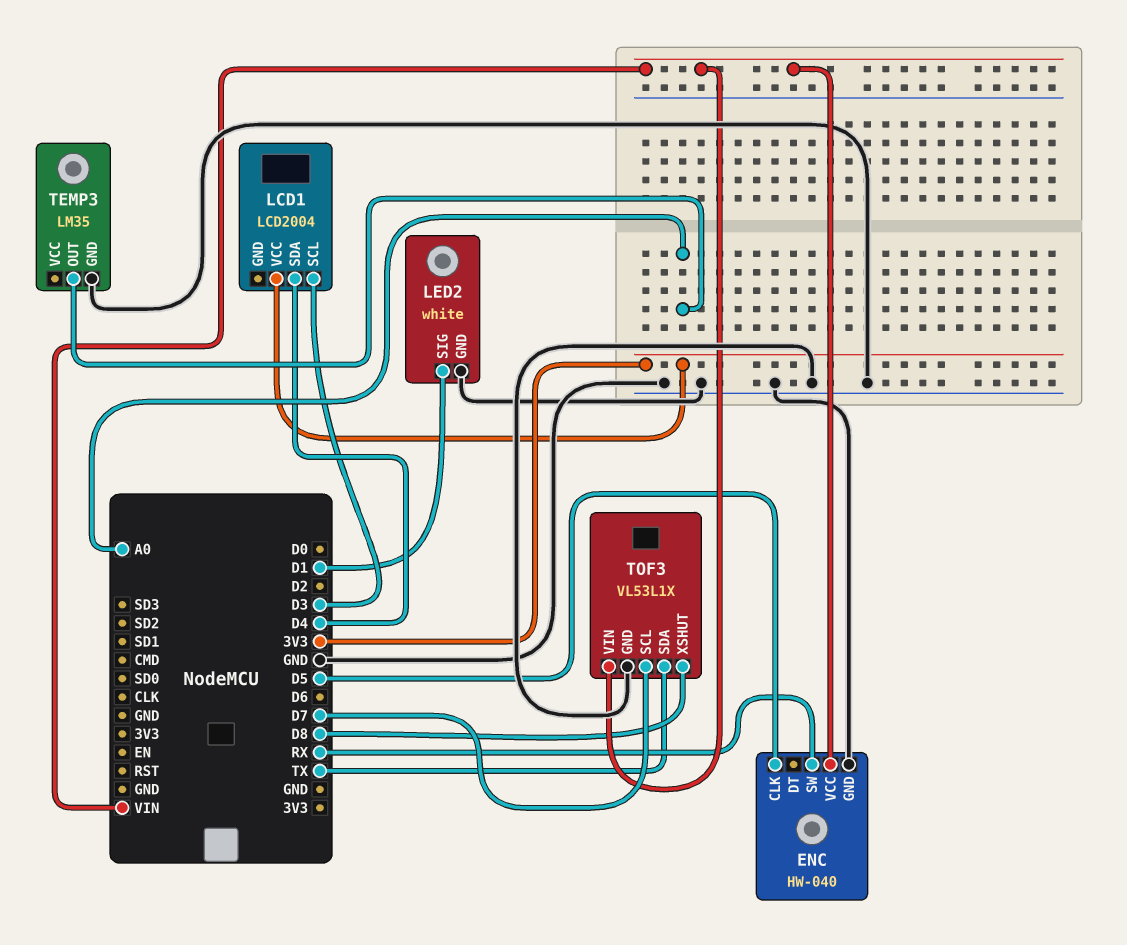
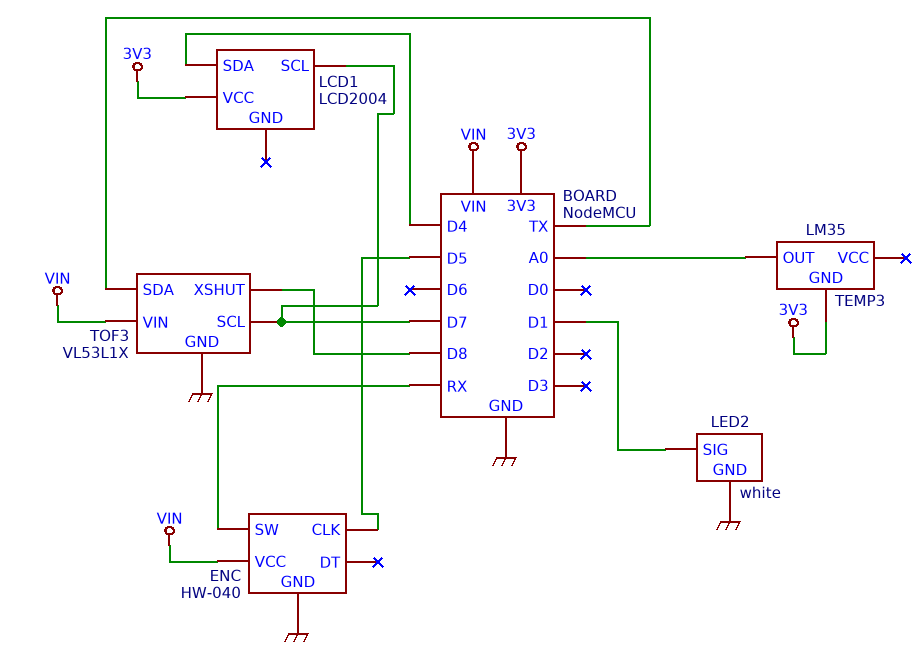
LCD1 pin SCL: D3 -> D7
TEMP3 pin GND: GND -> 3V3

